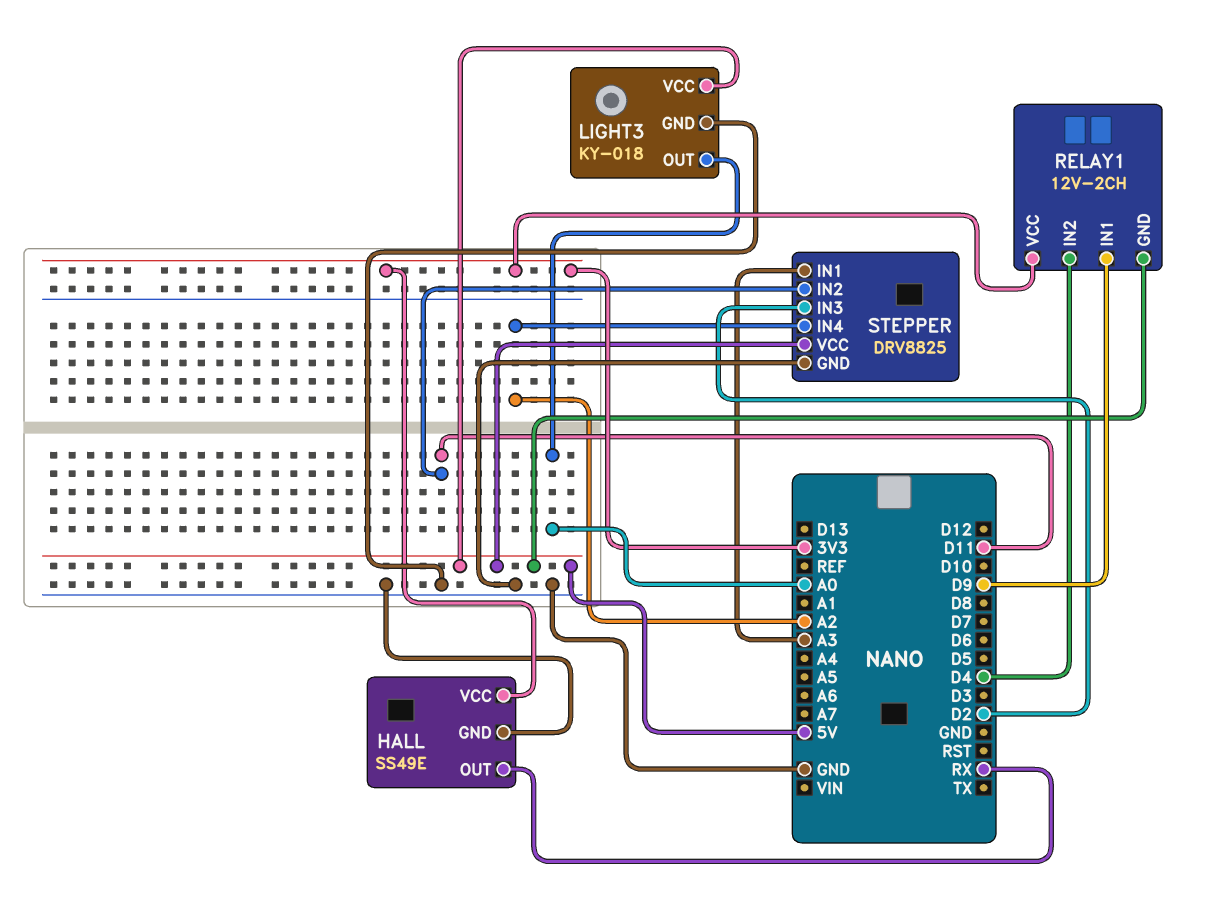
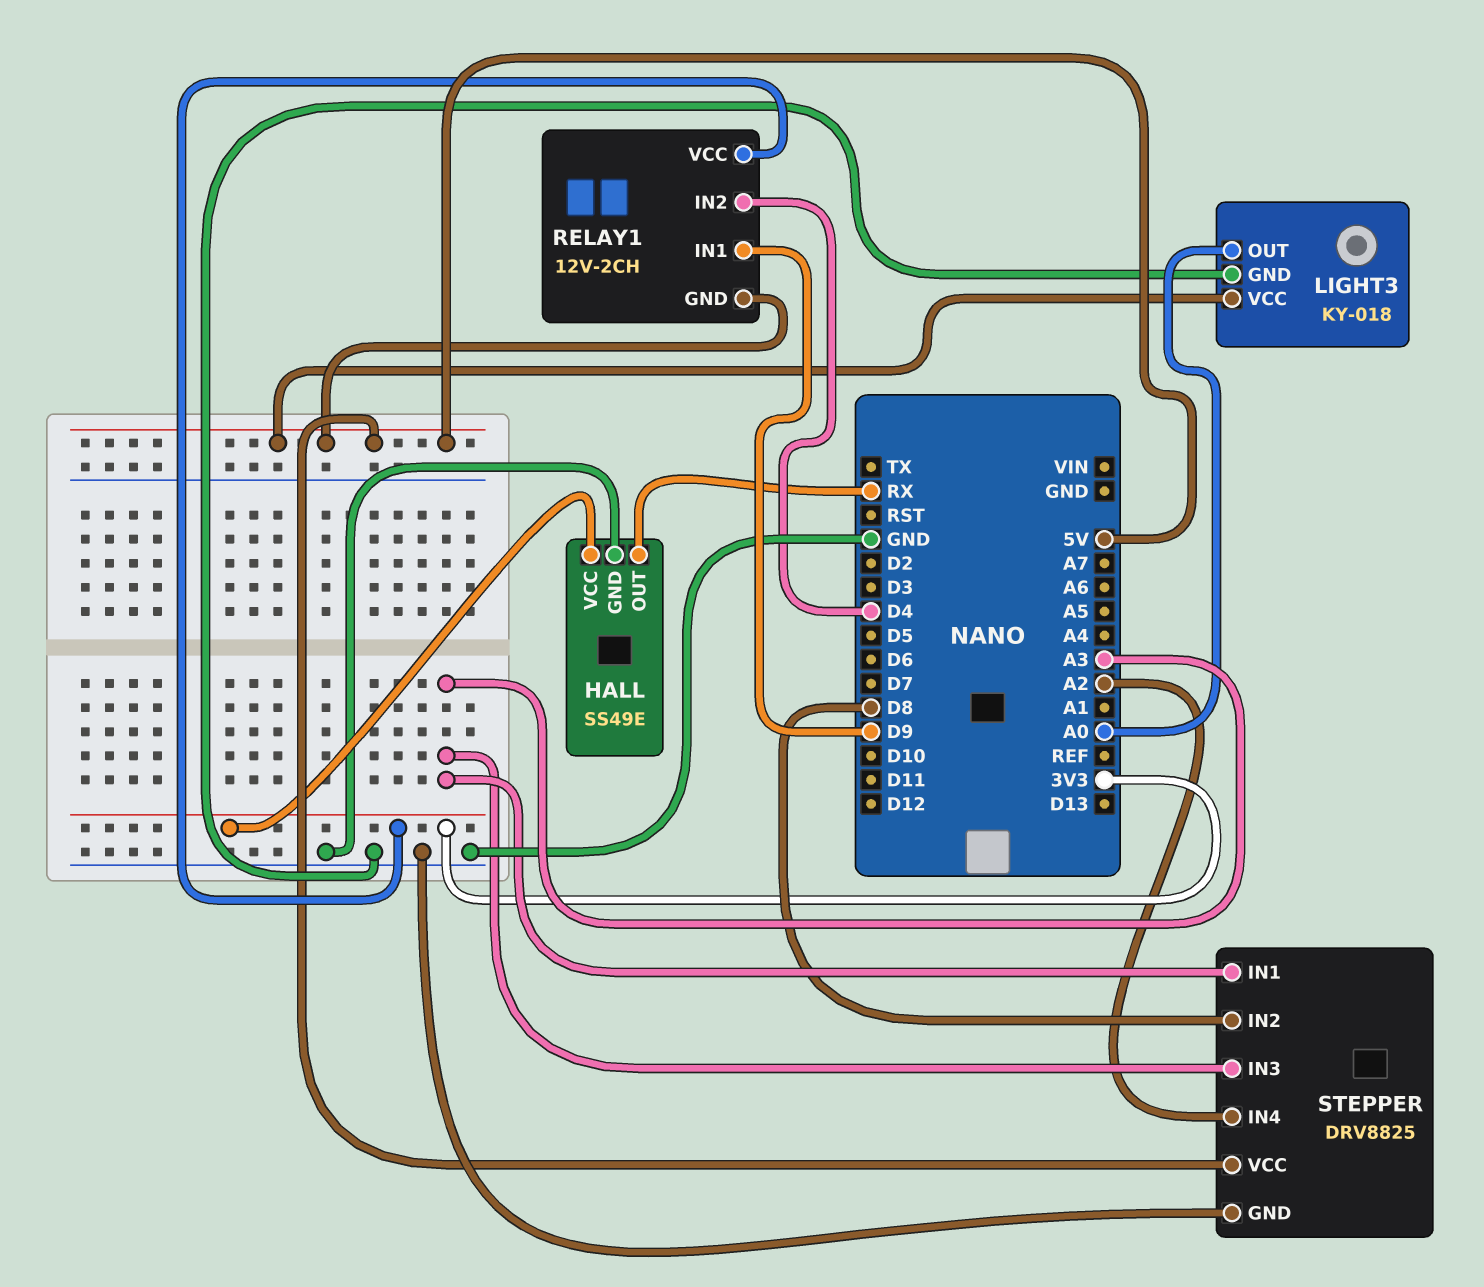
STEPPER pin IN2: D11 -> D8
STEPPER pin IN3: D2 -> A3

